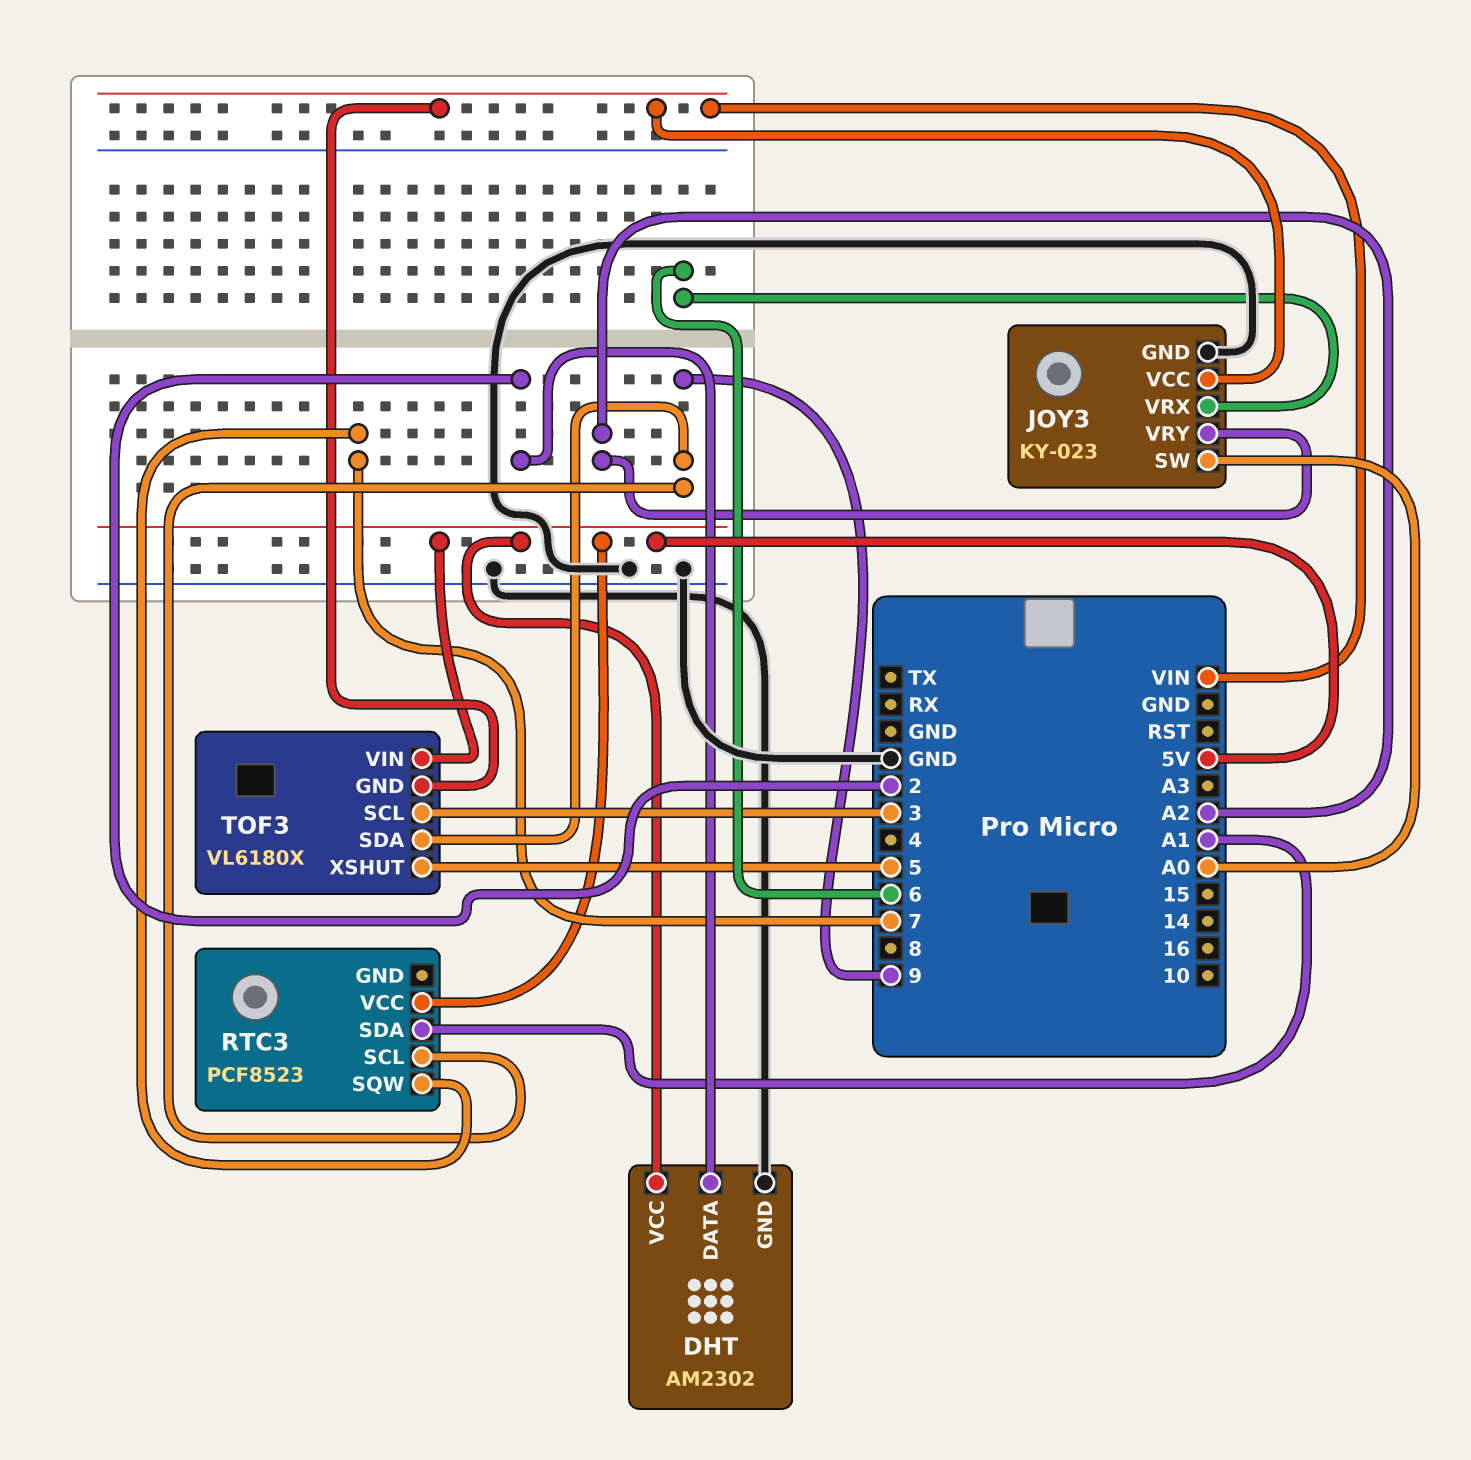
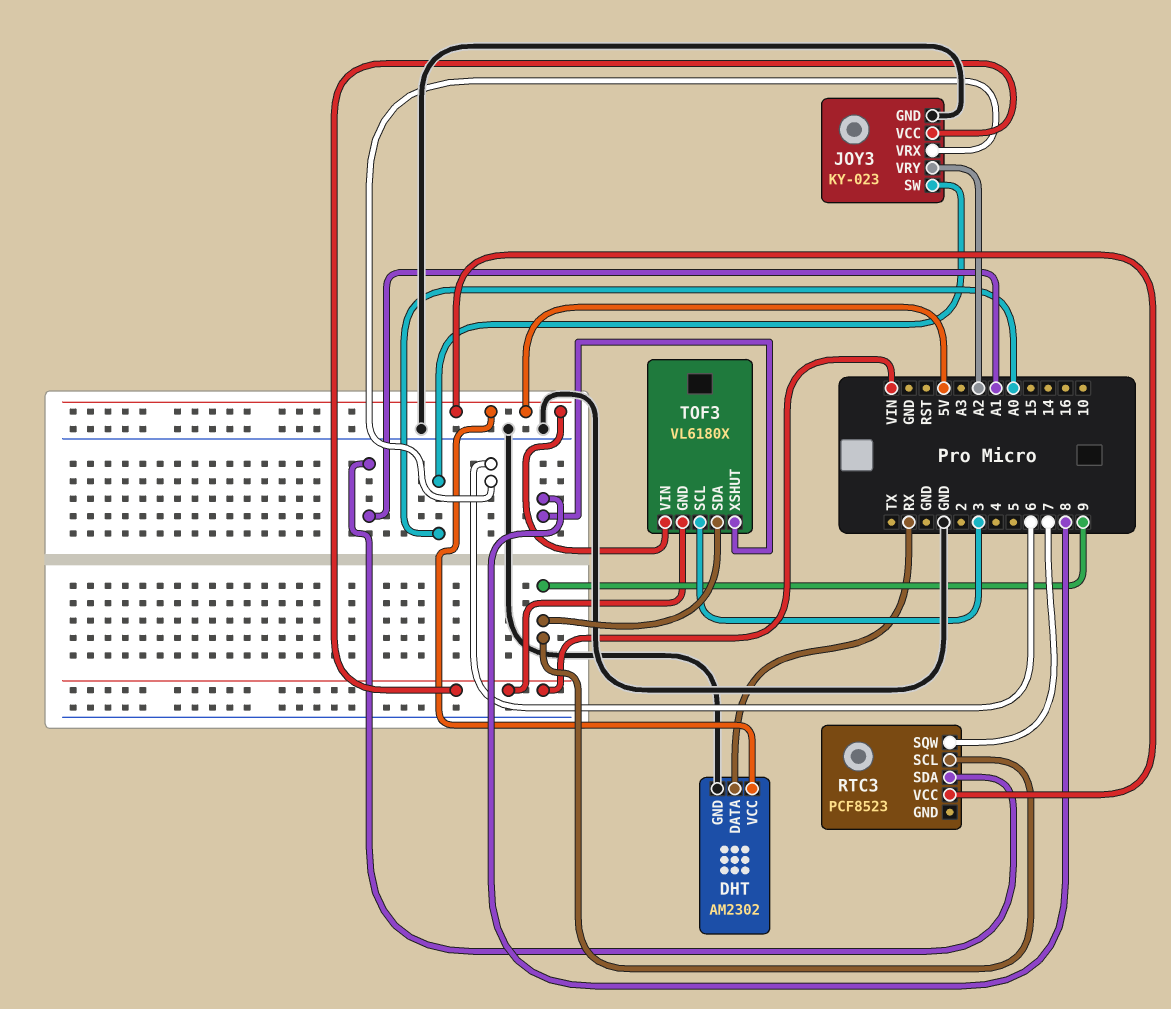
DHT pin DATA: 2 -> RX
TOF3 pin XSHUT: 5 -> 8

